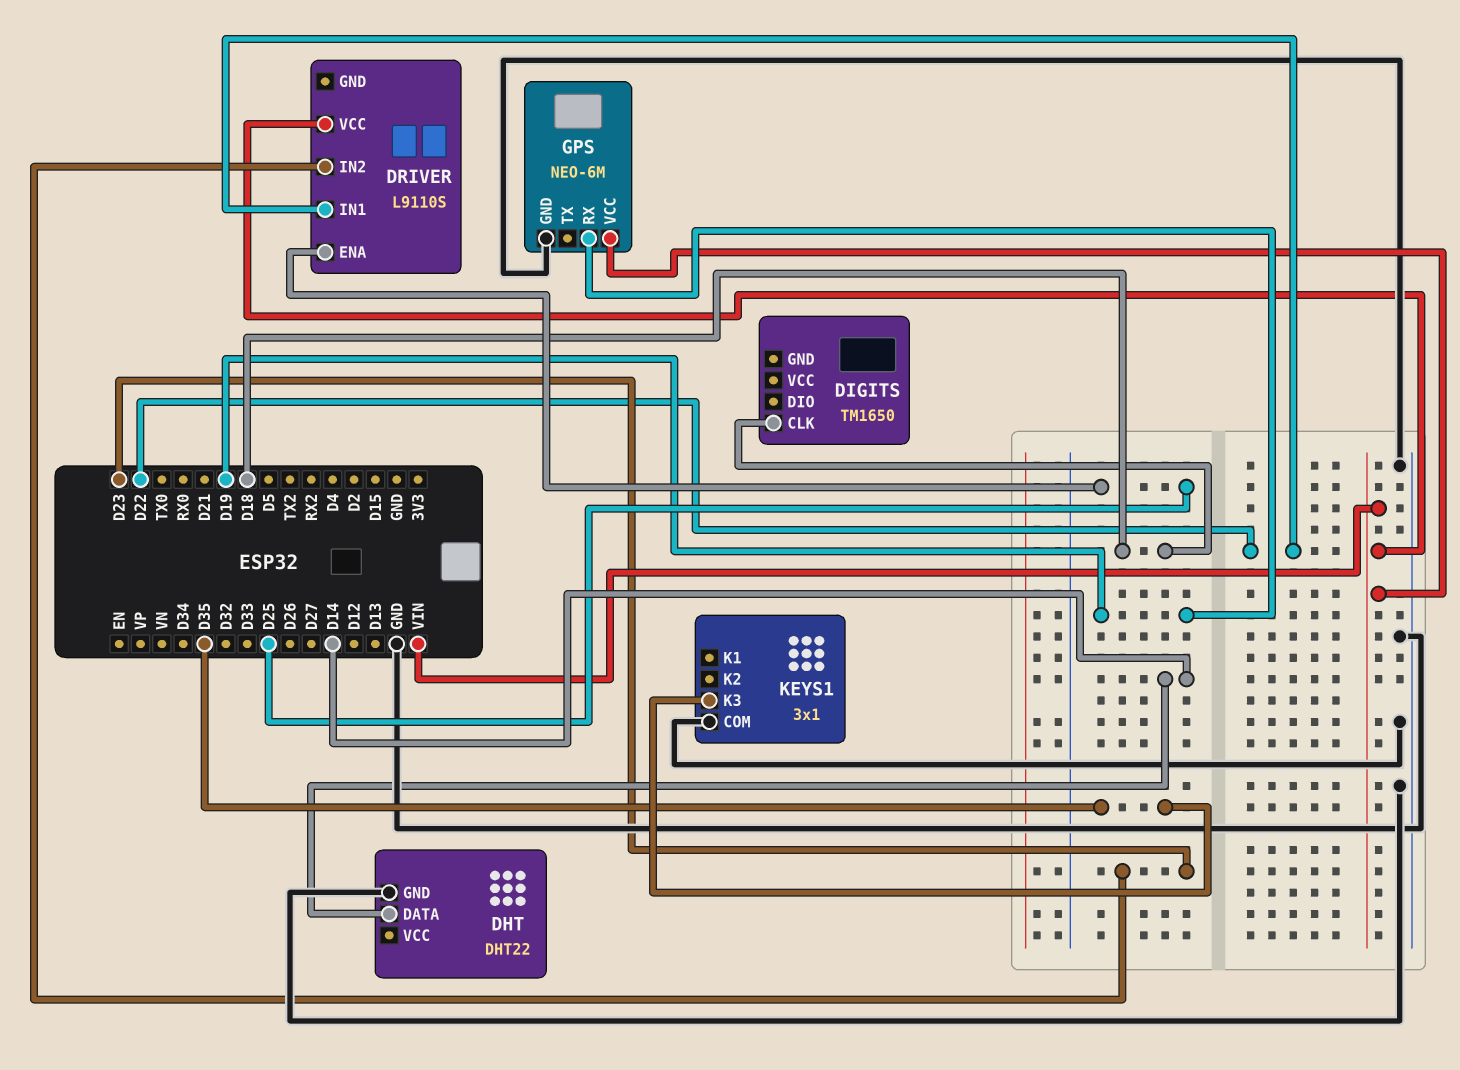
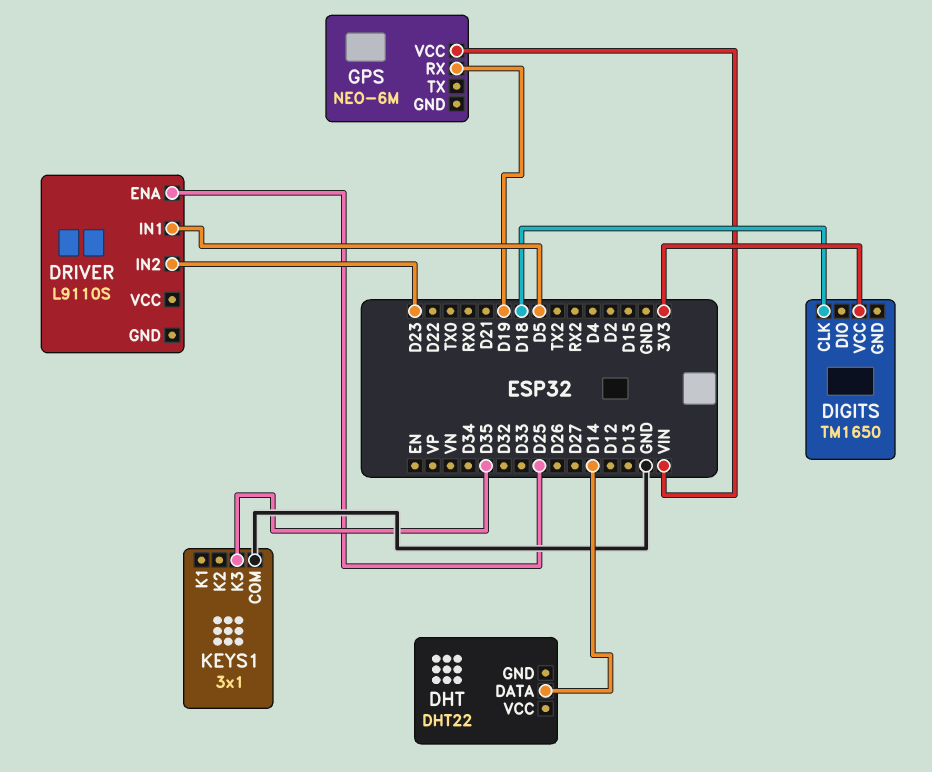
DHT pin GND: GND -> none
DIGITS pin VCC: none -> 3V3
DRIVER pin IN1: D22 -> D5
DRIVER pin VCC: VIN -> none
GPS pin GND: GND -> none

